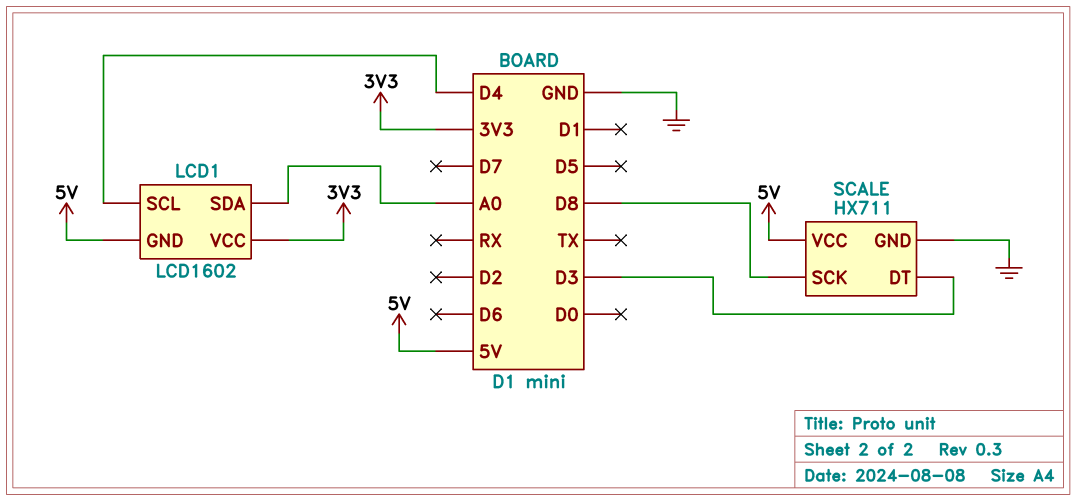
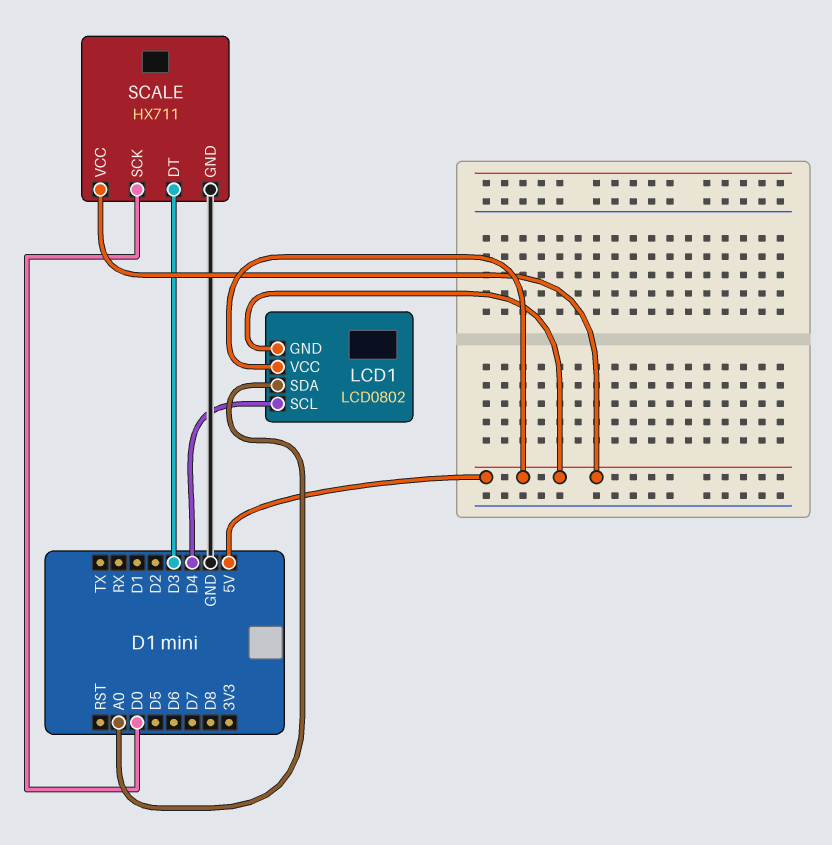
LCD1: LCD1602 -> LCD0802
LCD1 pin VCC: 3V3 -> 5V
SCALE pin SCK: D8 -> D0

